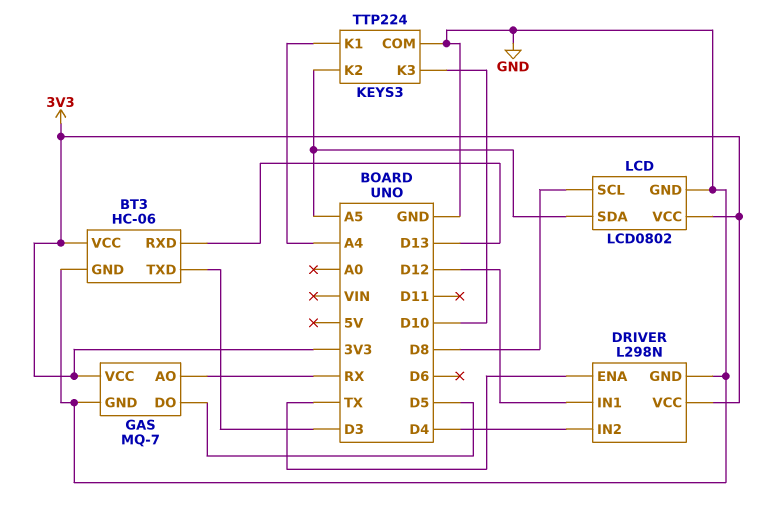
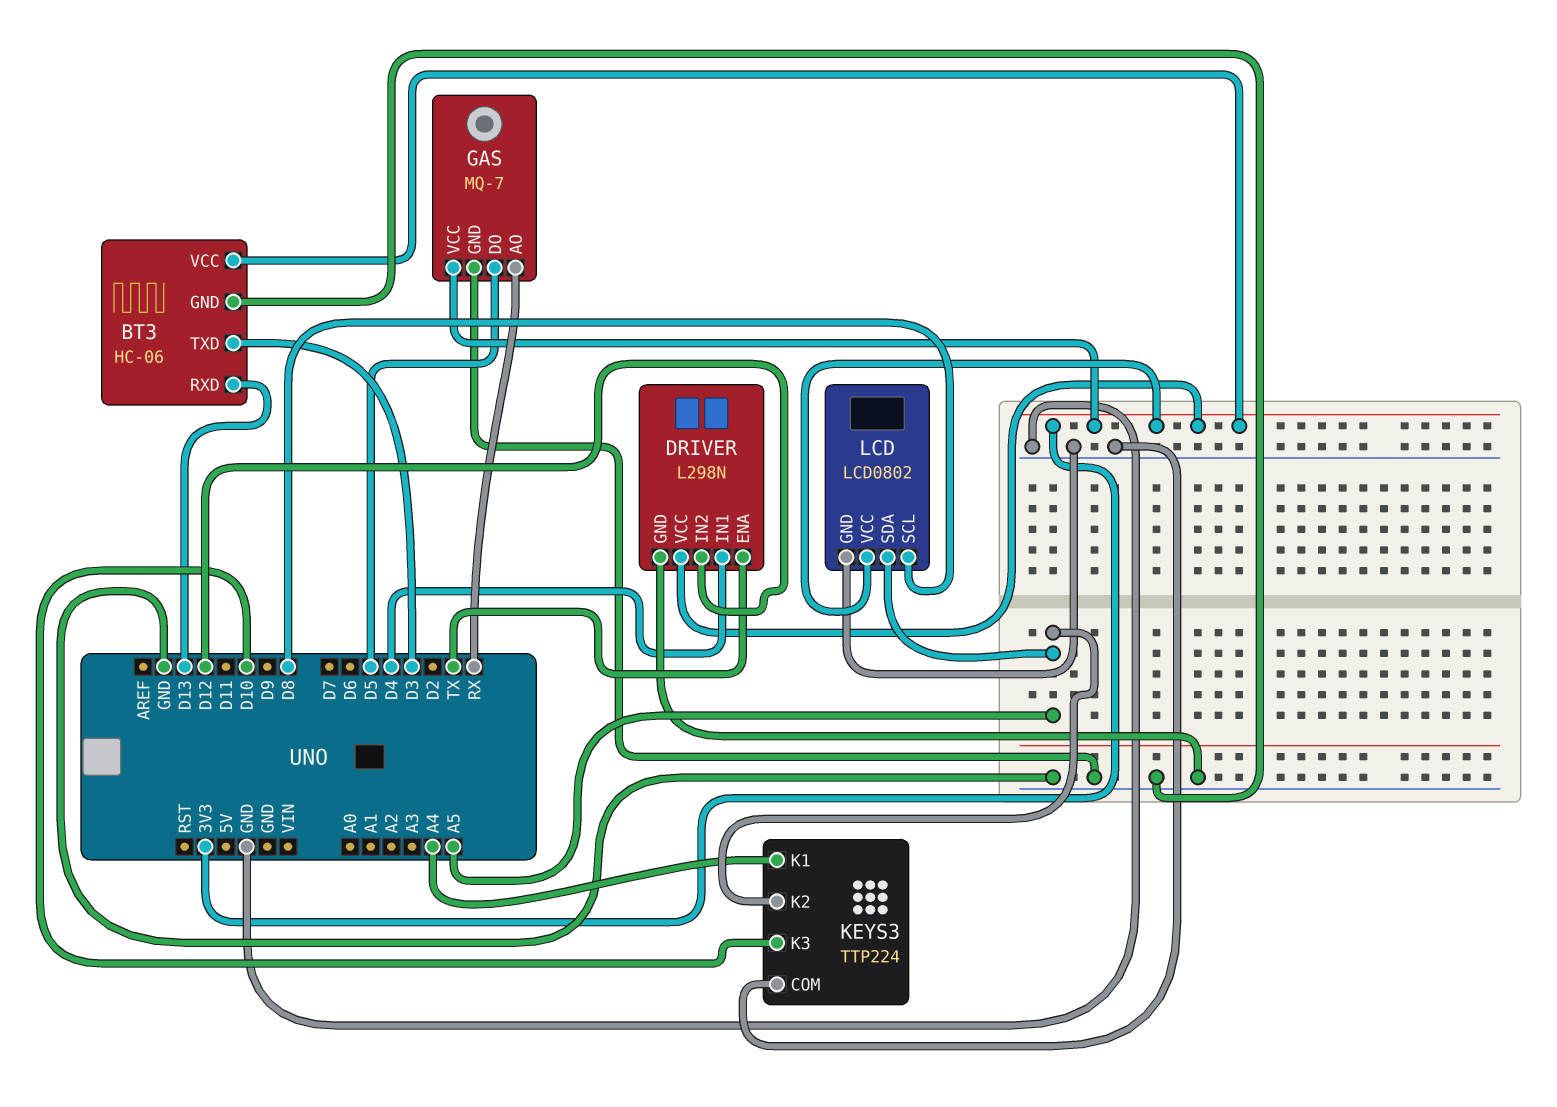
DRIVER pin IN1: D12 -> D4
DRIVER pin IN2: D4 -> D12

